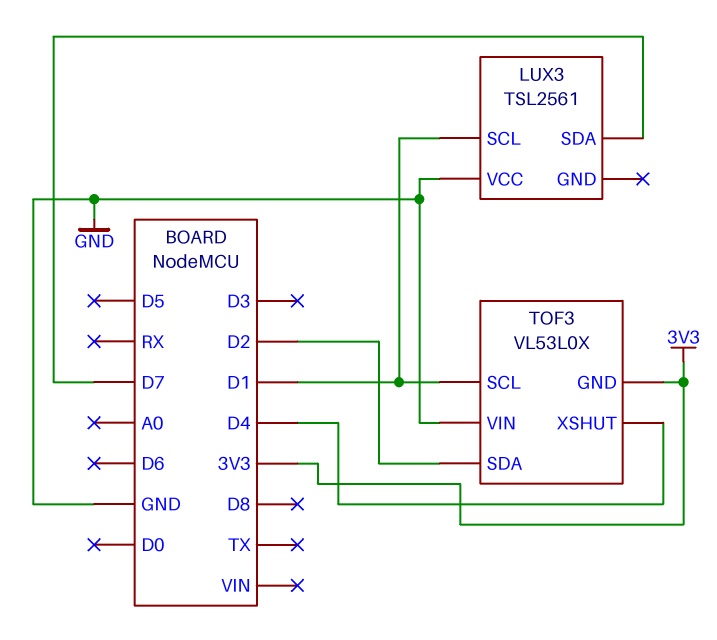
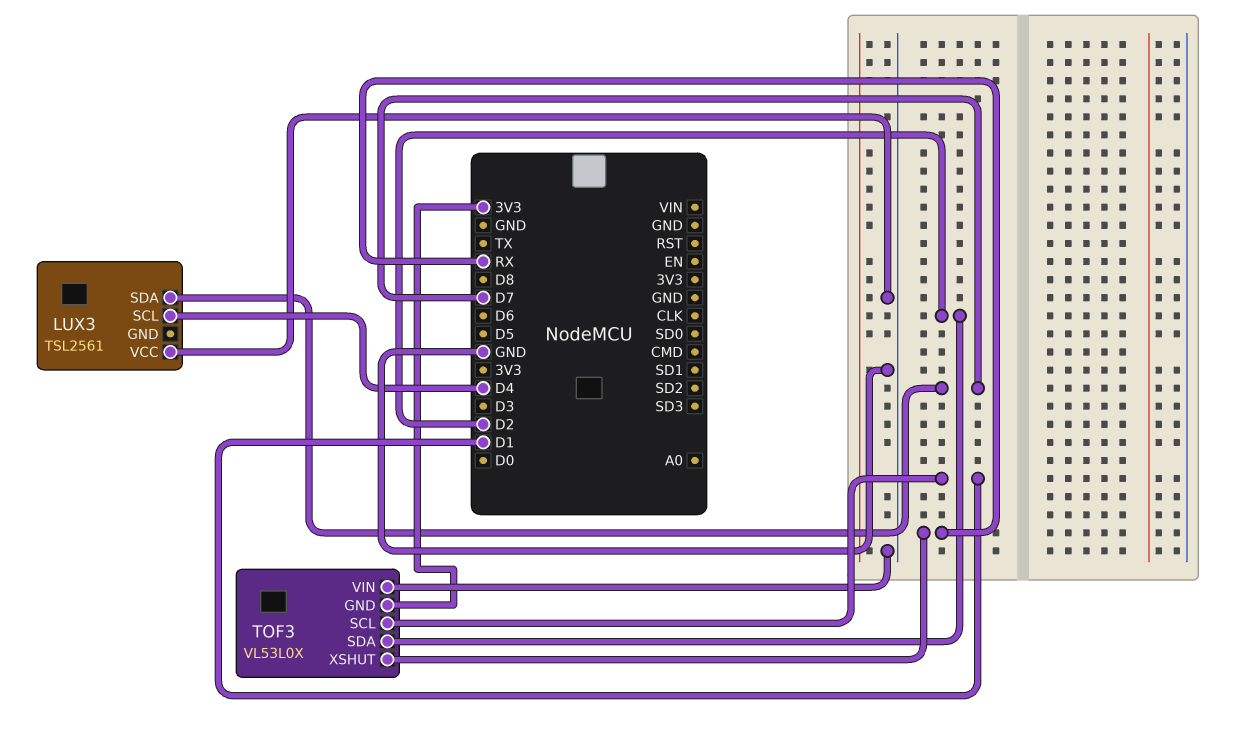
LUX3 pin SCL: D1 -> D4
TOF3 pin XSHUT: D4 -> RX

